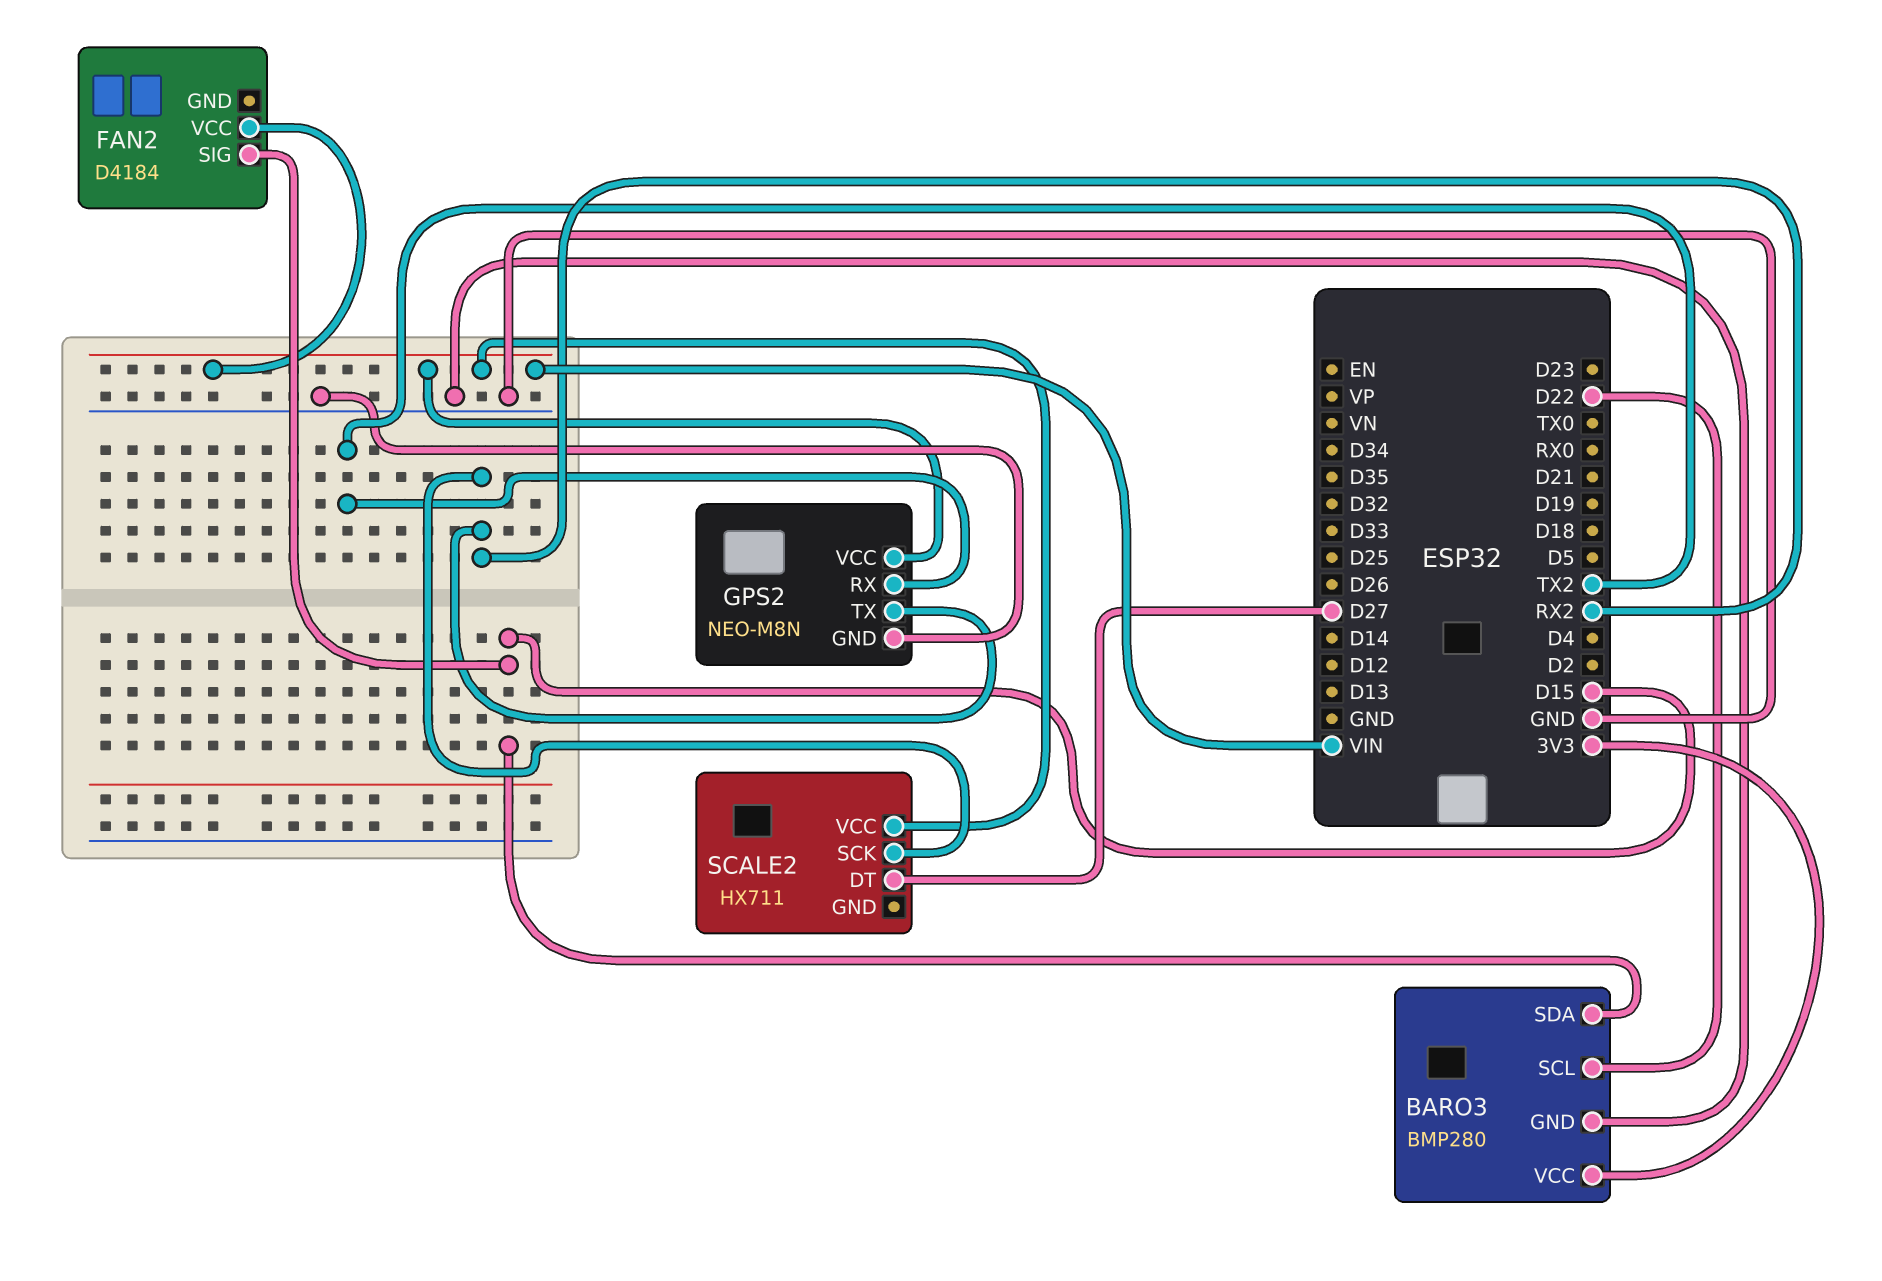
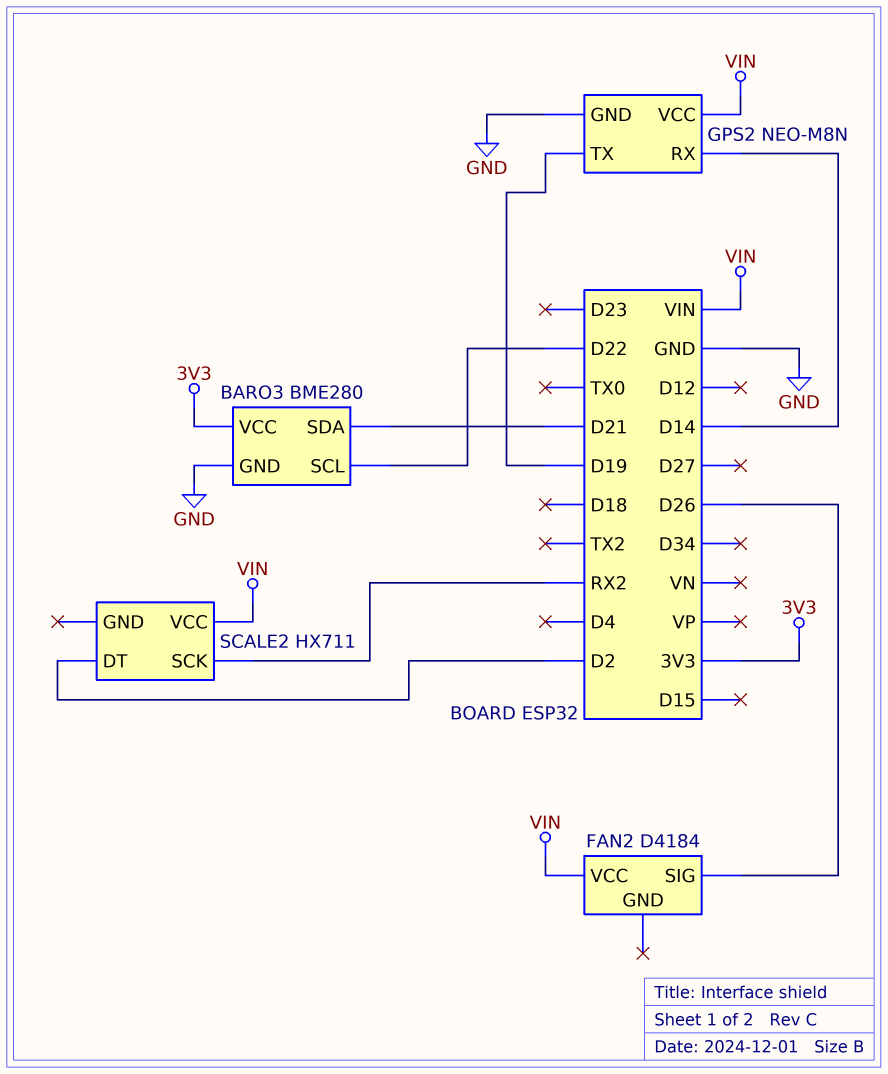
BARO3: BMP280 -> BME280
BARO3 pin SDA: D15 -> D21
FAN2 pin SIG: D15 -> D26
GPS2 pin RX: TX2 -> D14
GPS2 pin TX: RX2 -> D19
SCALE2 pin DT: D27 -> D2

